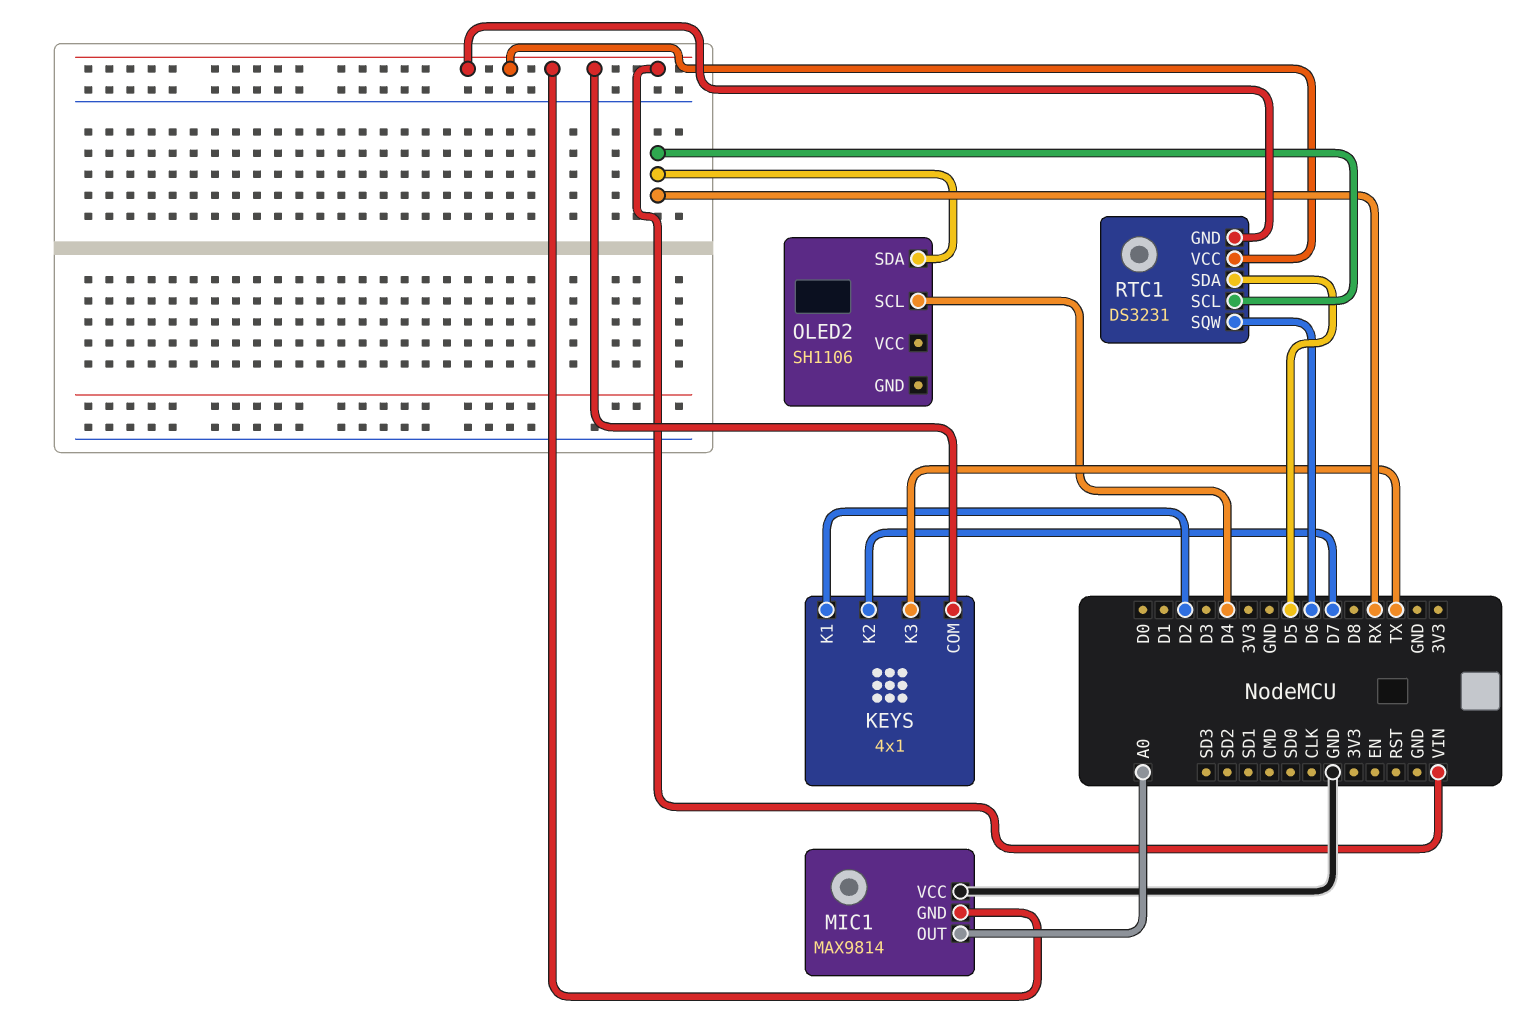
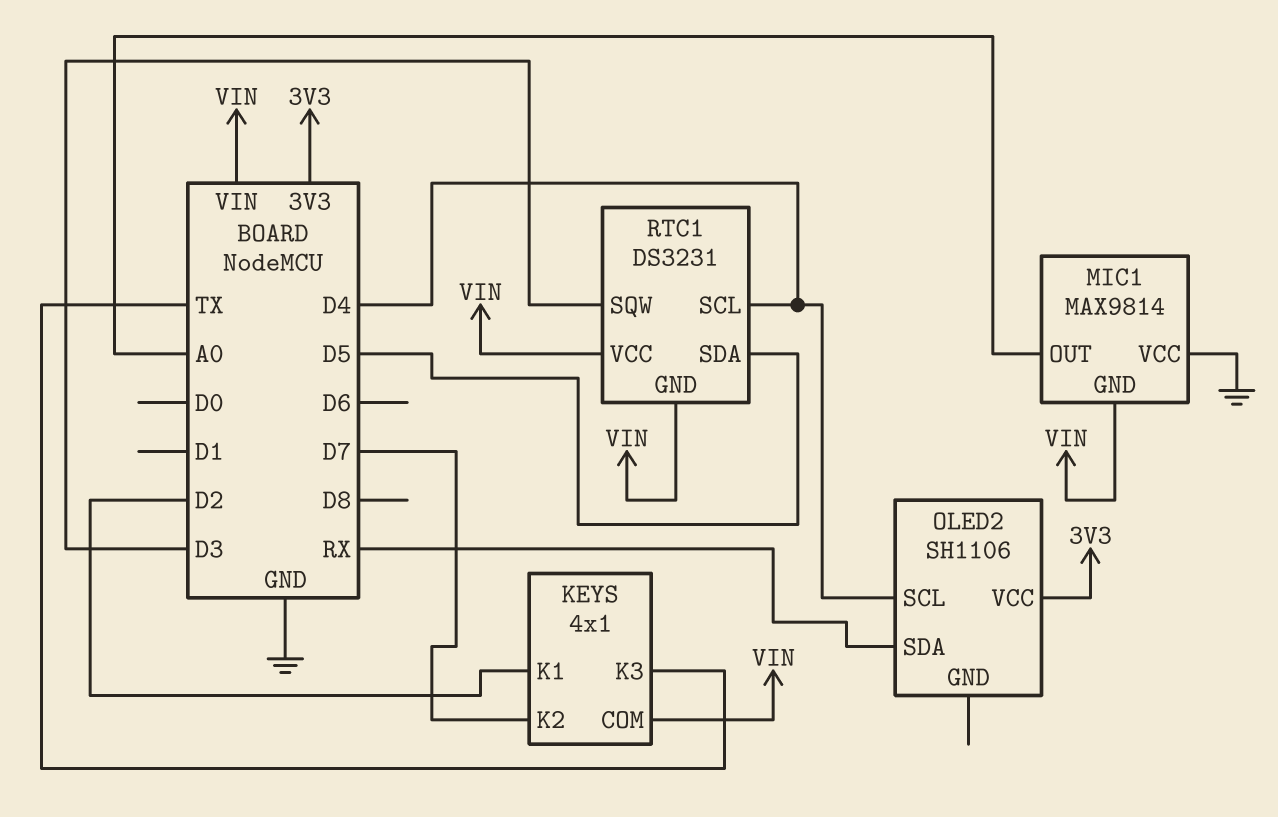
OLED2 pin VCC: none -> 3V3
RTC1 pin SCL: RX -> D4
RTC1 pin SQW: D6 -> D3

